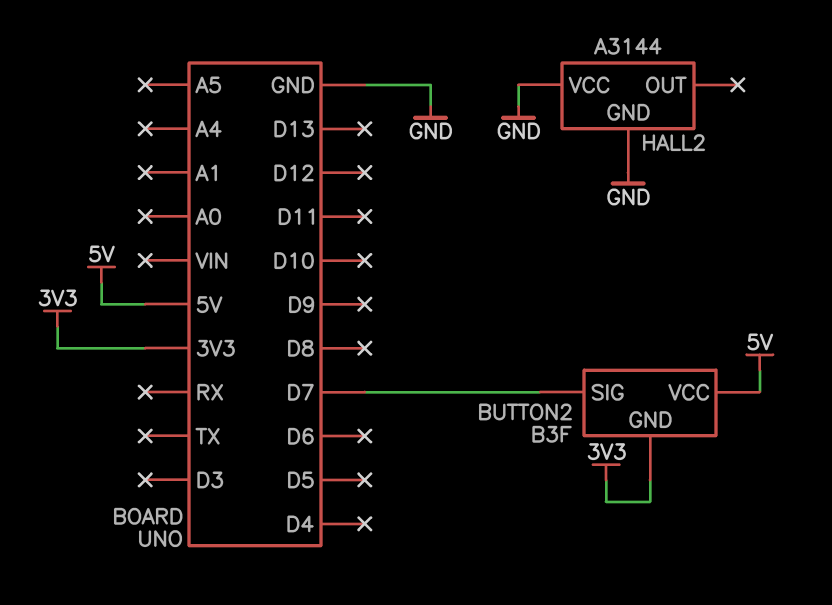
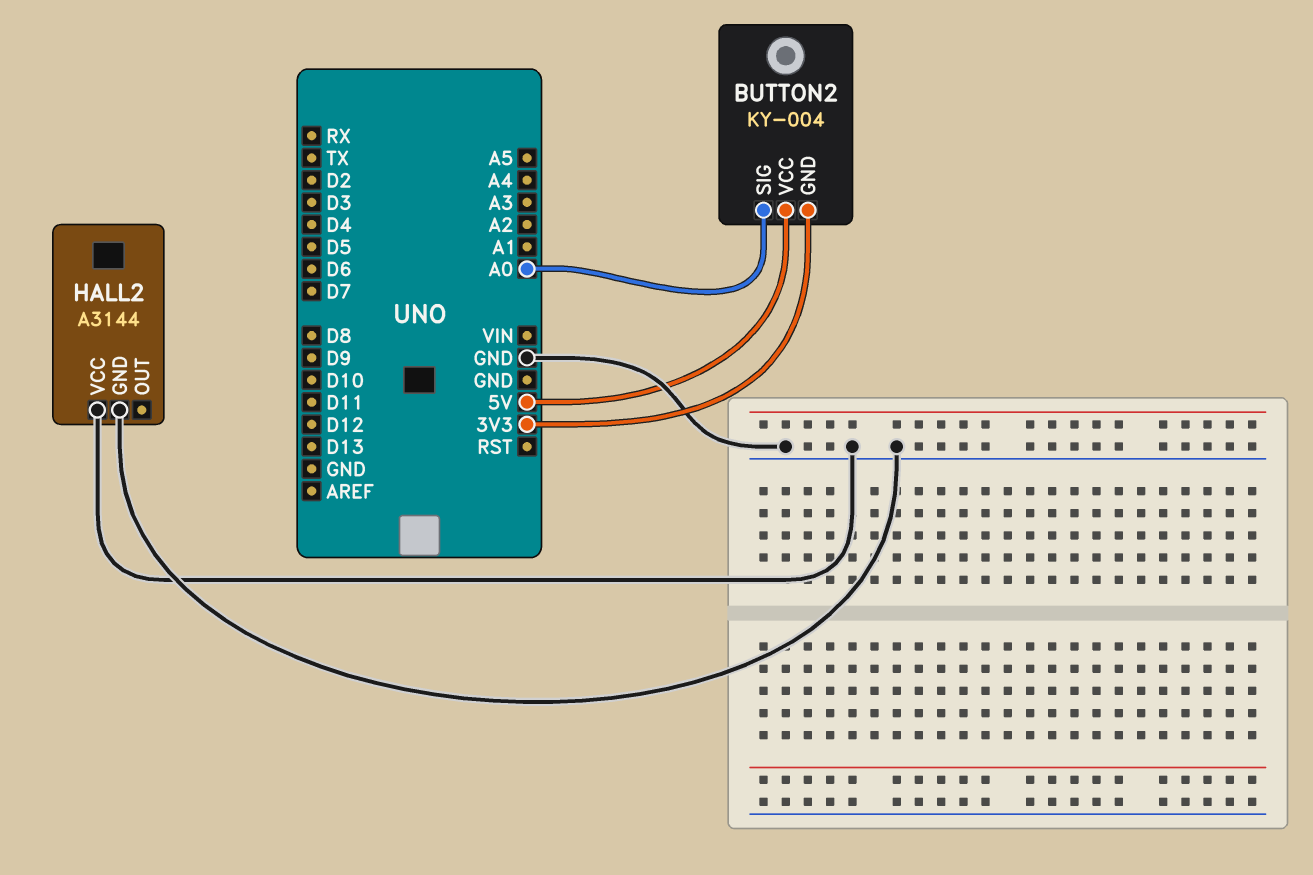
BUTTON2: B3F -> KY-004
BUTTON2 pin SIG: D7 -> A0

